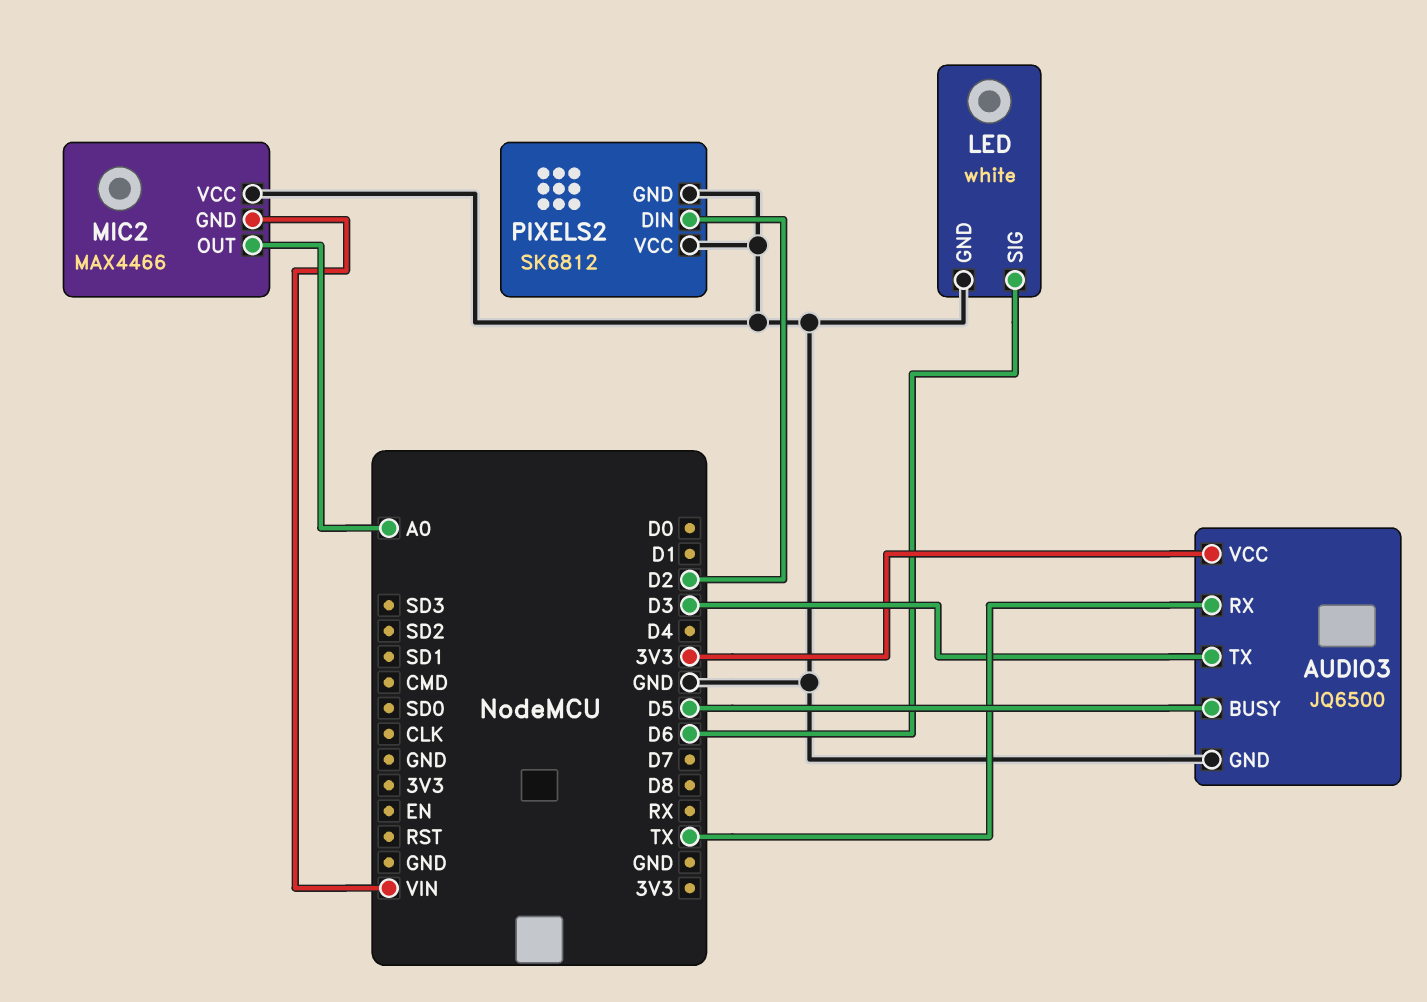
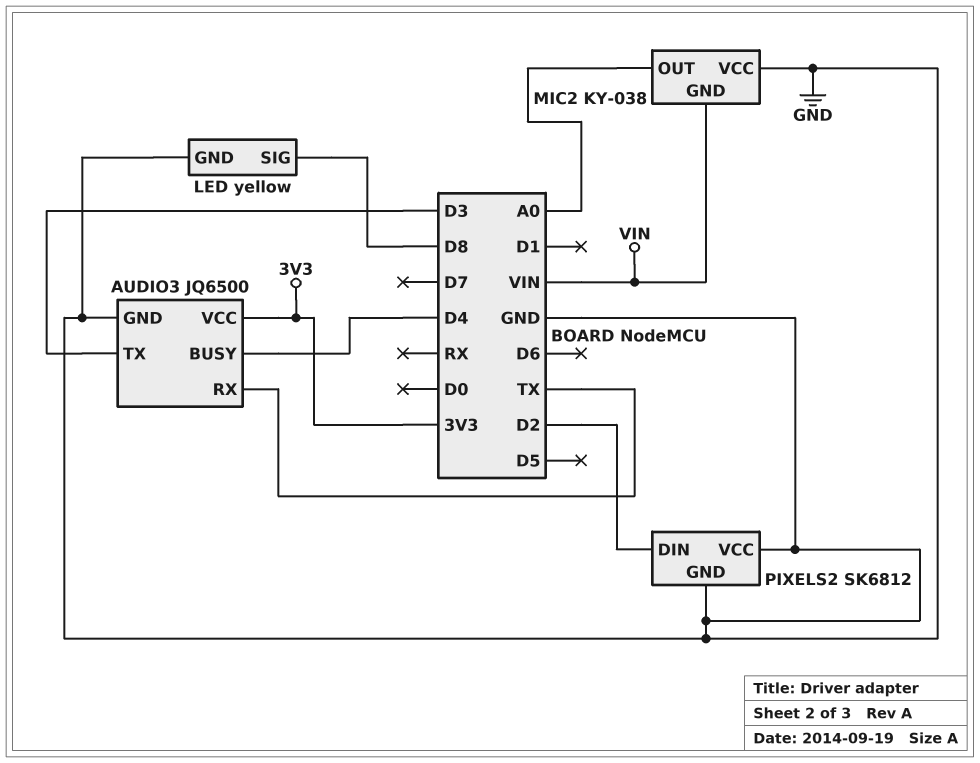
AUDIO3 pin BUSY: D5 -> D4
LED: white -> yellow
LED pin SIG: D6 -> D8
MIC2: MAX4466 -> KY-038

